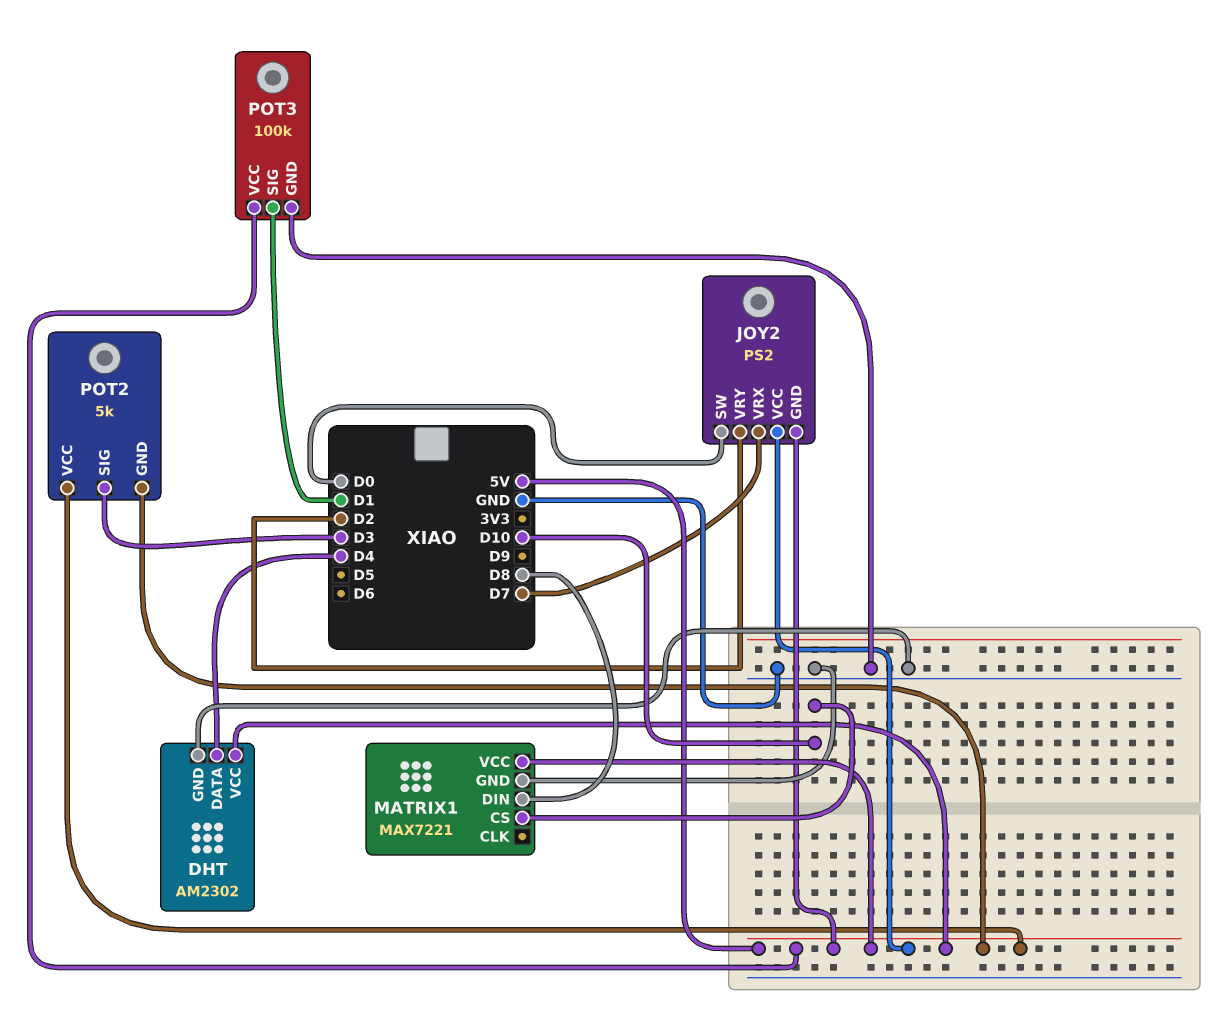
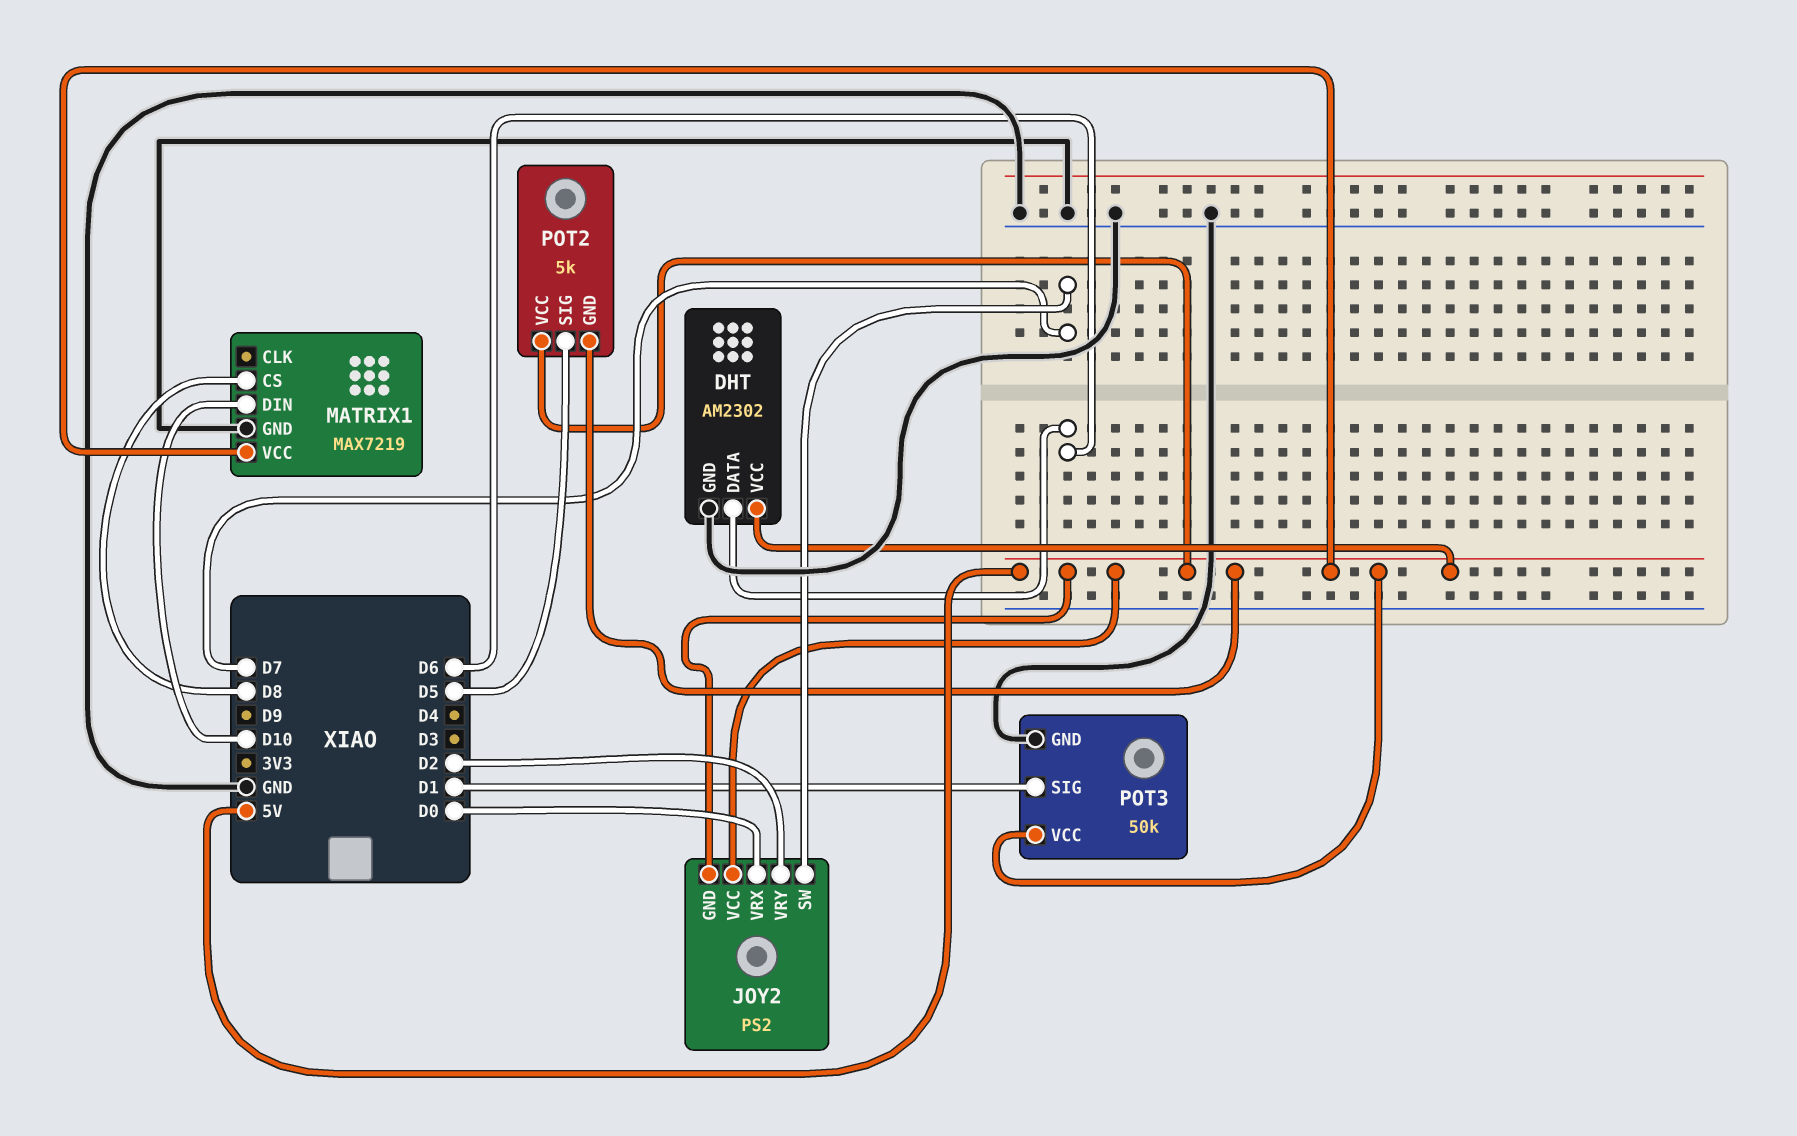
DHT pin DATA: D4 -> D6
JOY2 pin SW: D0 -> D7
JOY2 pin VRX: D7 -> D0
MATRIX1: MAX7221 -> MAX7219
MATRIX1 pin CS: D10 -> D8
MATRIX1 pin DIN: D8 -> D10
POT2 pin SIG: D3 -> D5
POT3: 100k -> 50k

